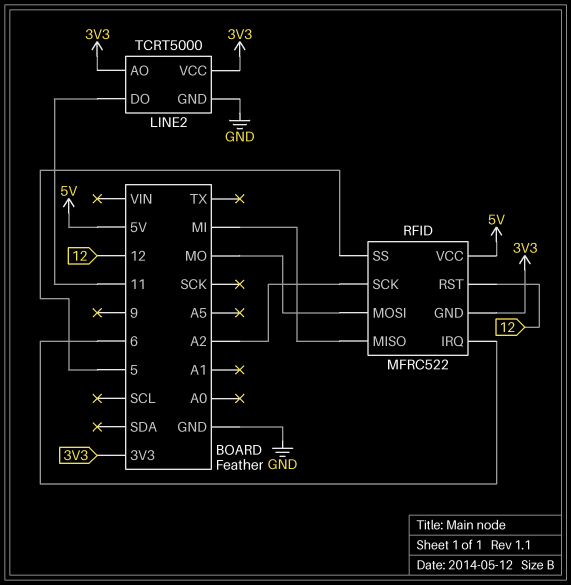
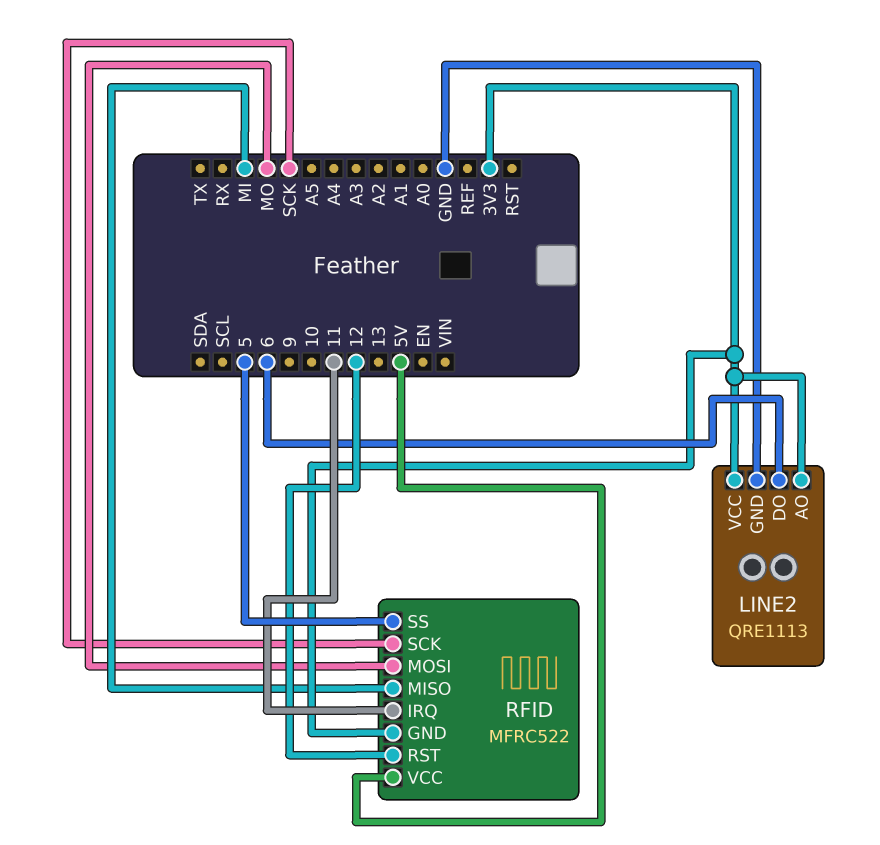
LINE2: TCRT5000 -> QRE1113
LINE2 pin DO: 11 -> 6
RFID pin IRQ: 6 -> 11
RFID pin SCK: A2 -> SCK

